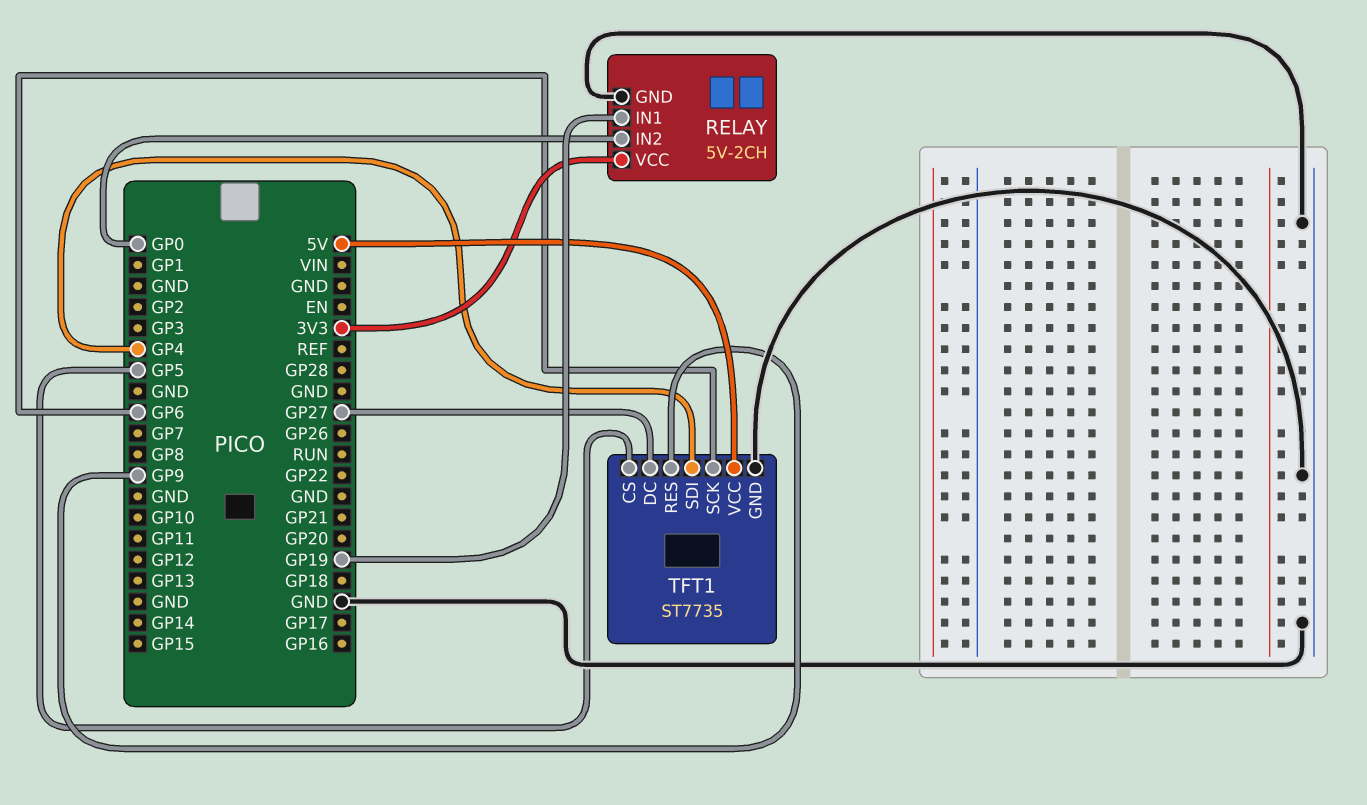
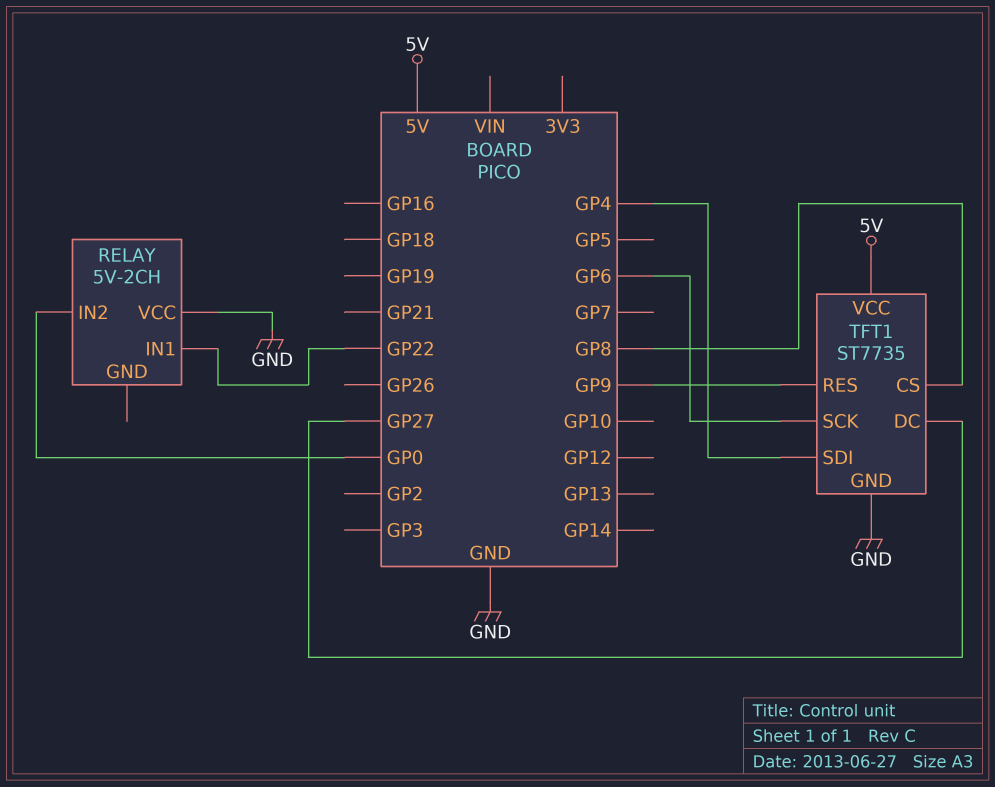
RELAY pin GND: GND -> none
RELAY pin IN1: GP19 -> GP22
RELAY pin VCC: 3V3 -> GND
TFT1 pin CS: GP5 -> GP8

